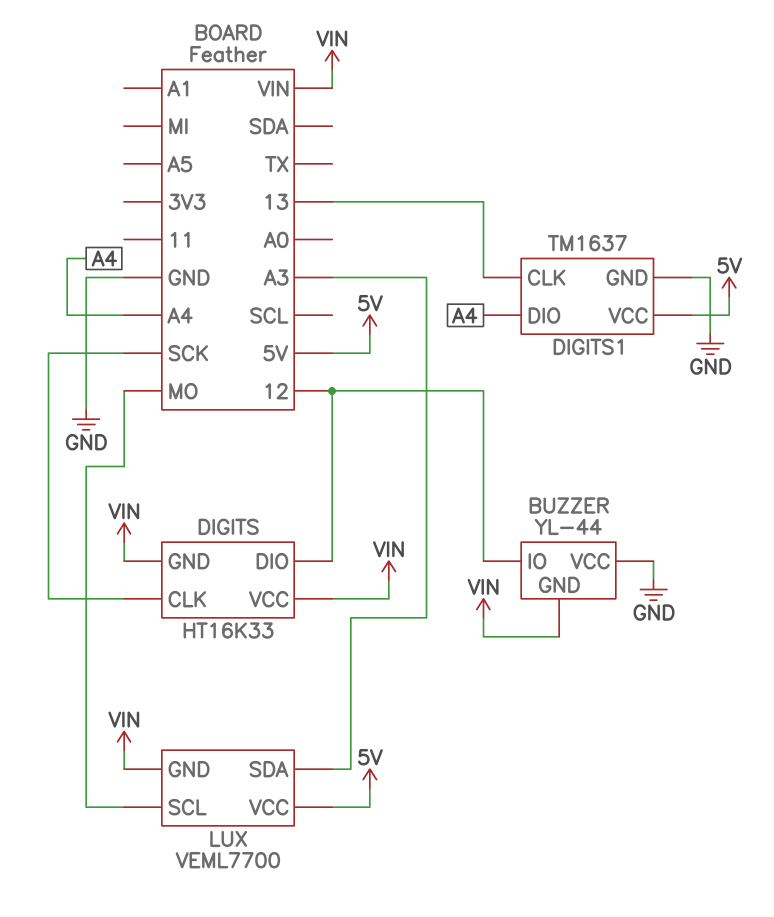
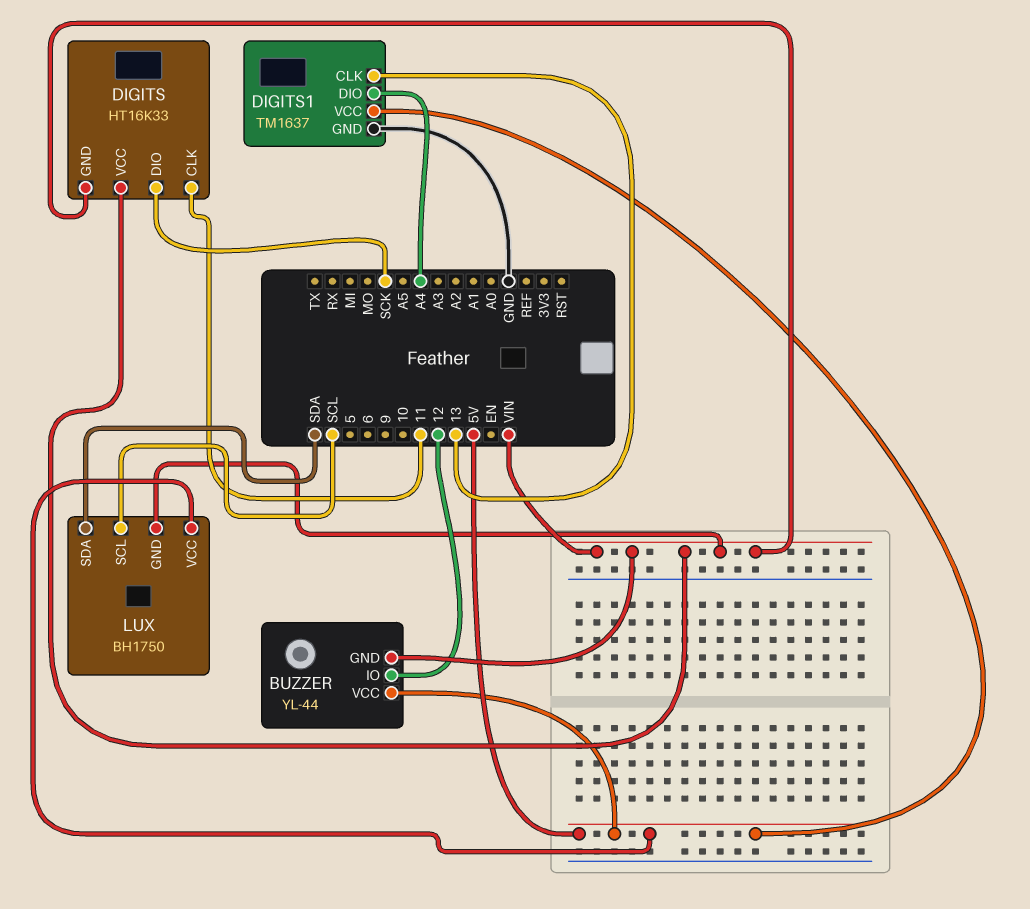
BUZZER pin VCC: GND -> 5V
DIGITS pin CLK: SCK -> 11
DIGITS pin DIO: 12 -> SCK
LUX: VEML7700 -> BH1750
LUX pin SCL: MO -> SCL
LUX pin SDA: A3 -> SDA

